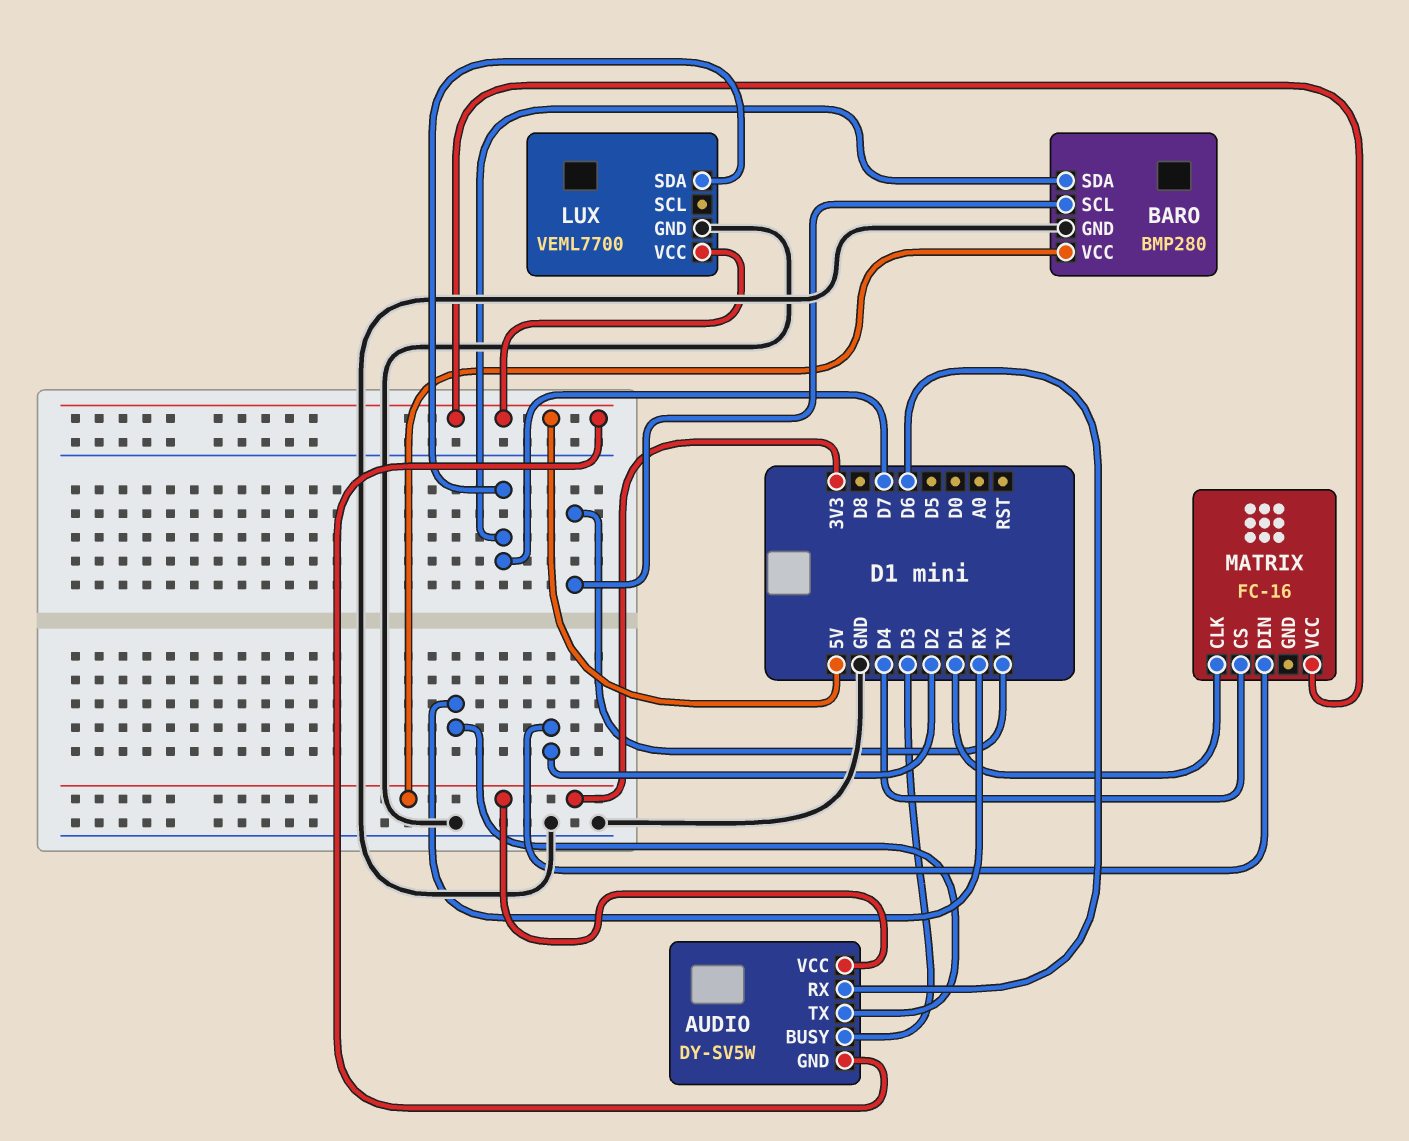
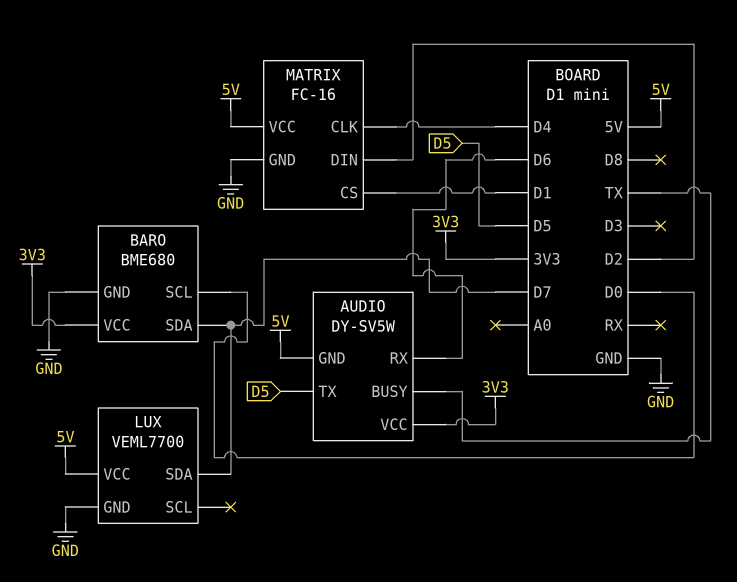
AUDIO pin BUSY: D3 -> TX
AUDIO pin TX: RX -> D5
BARO: BMP280 -> BME680
BARO pin SCL: TX -> D0
MATRIX pin CLK: D1 -> D4
MATRIX pin CS: D4 -> D1
MATRIX pin GND: none -> GND

